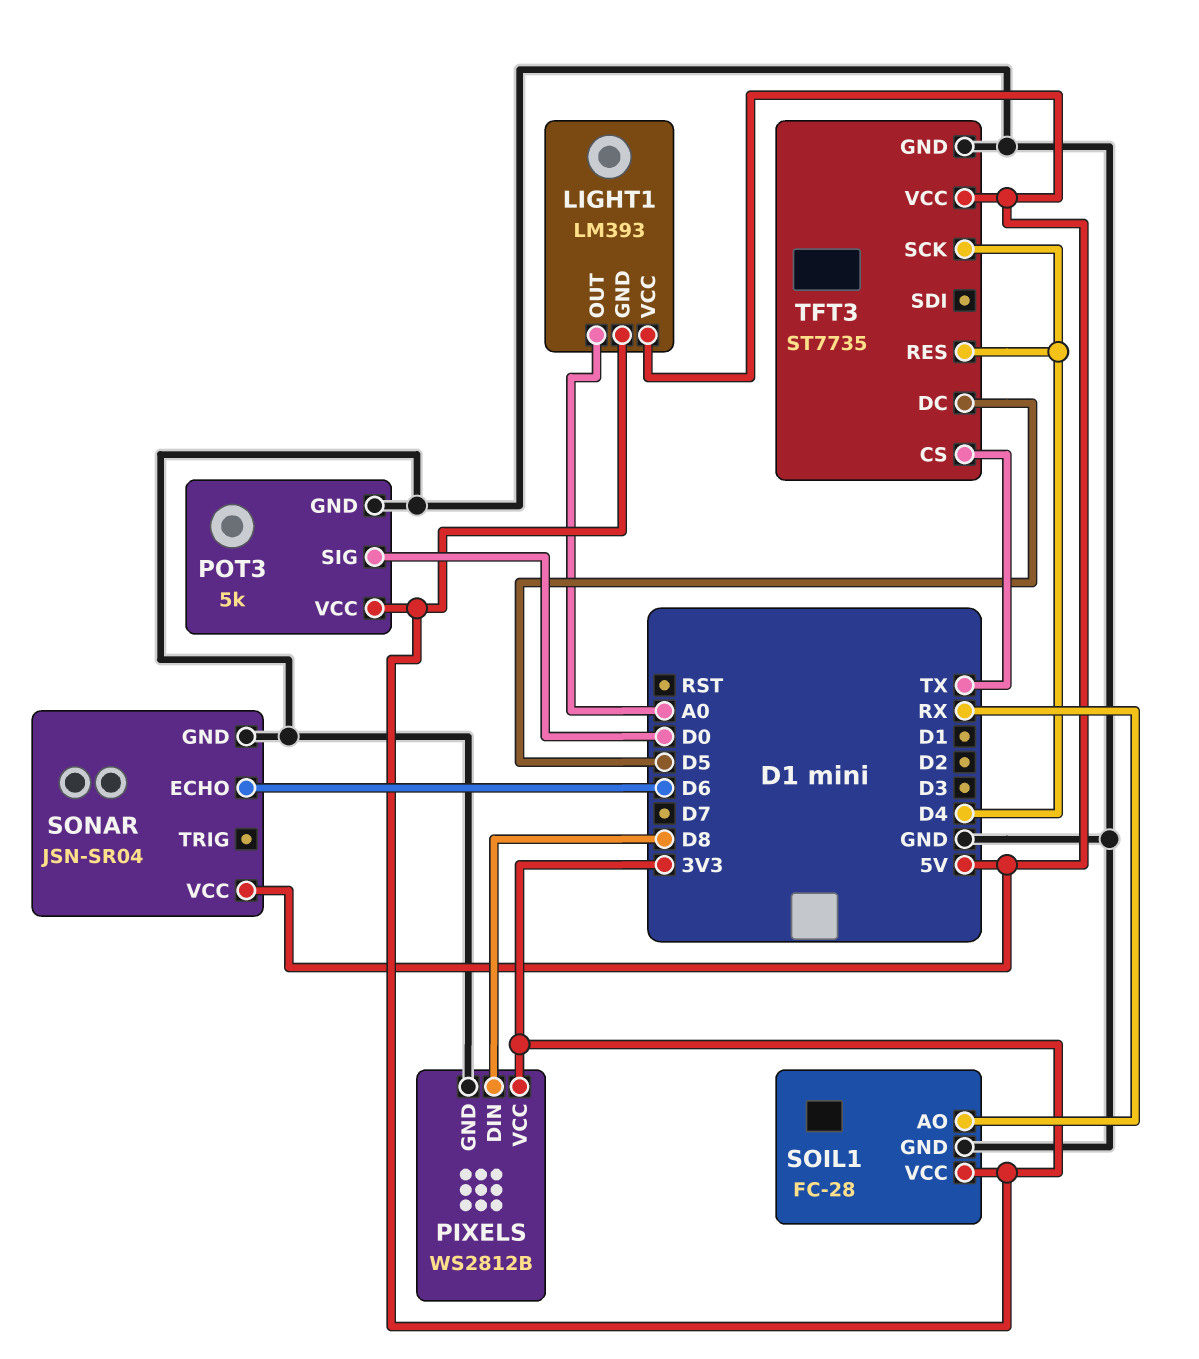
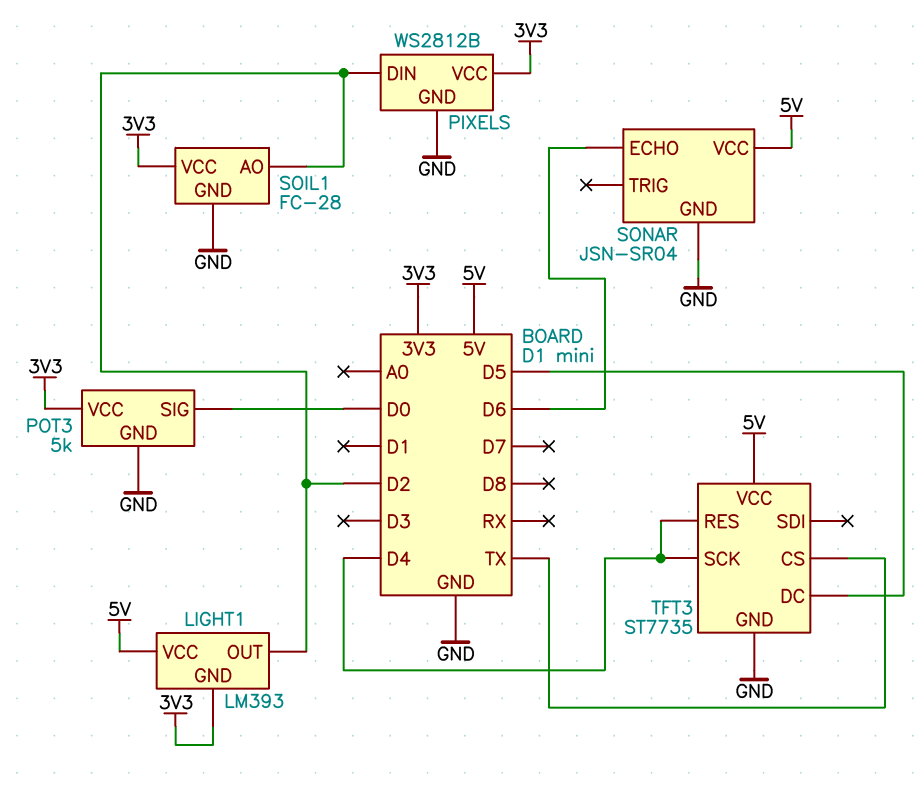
LIGHT1 pin OUT: A0 -> D2
PIXELS pin DIN: D8 -> D2
SOIL1 pin AO: RX -> D2

